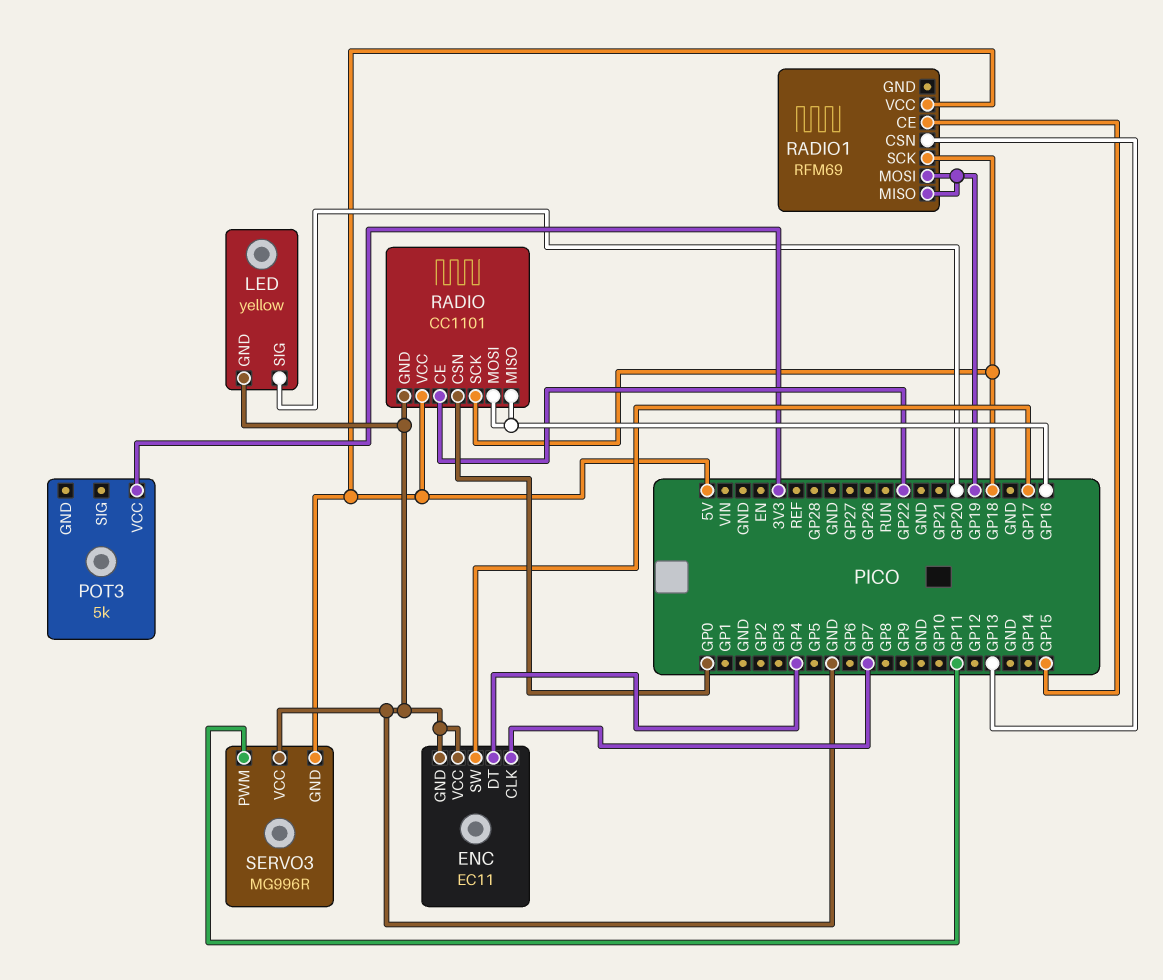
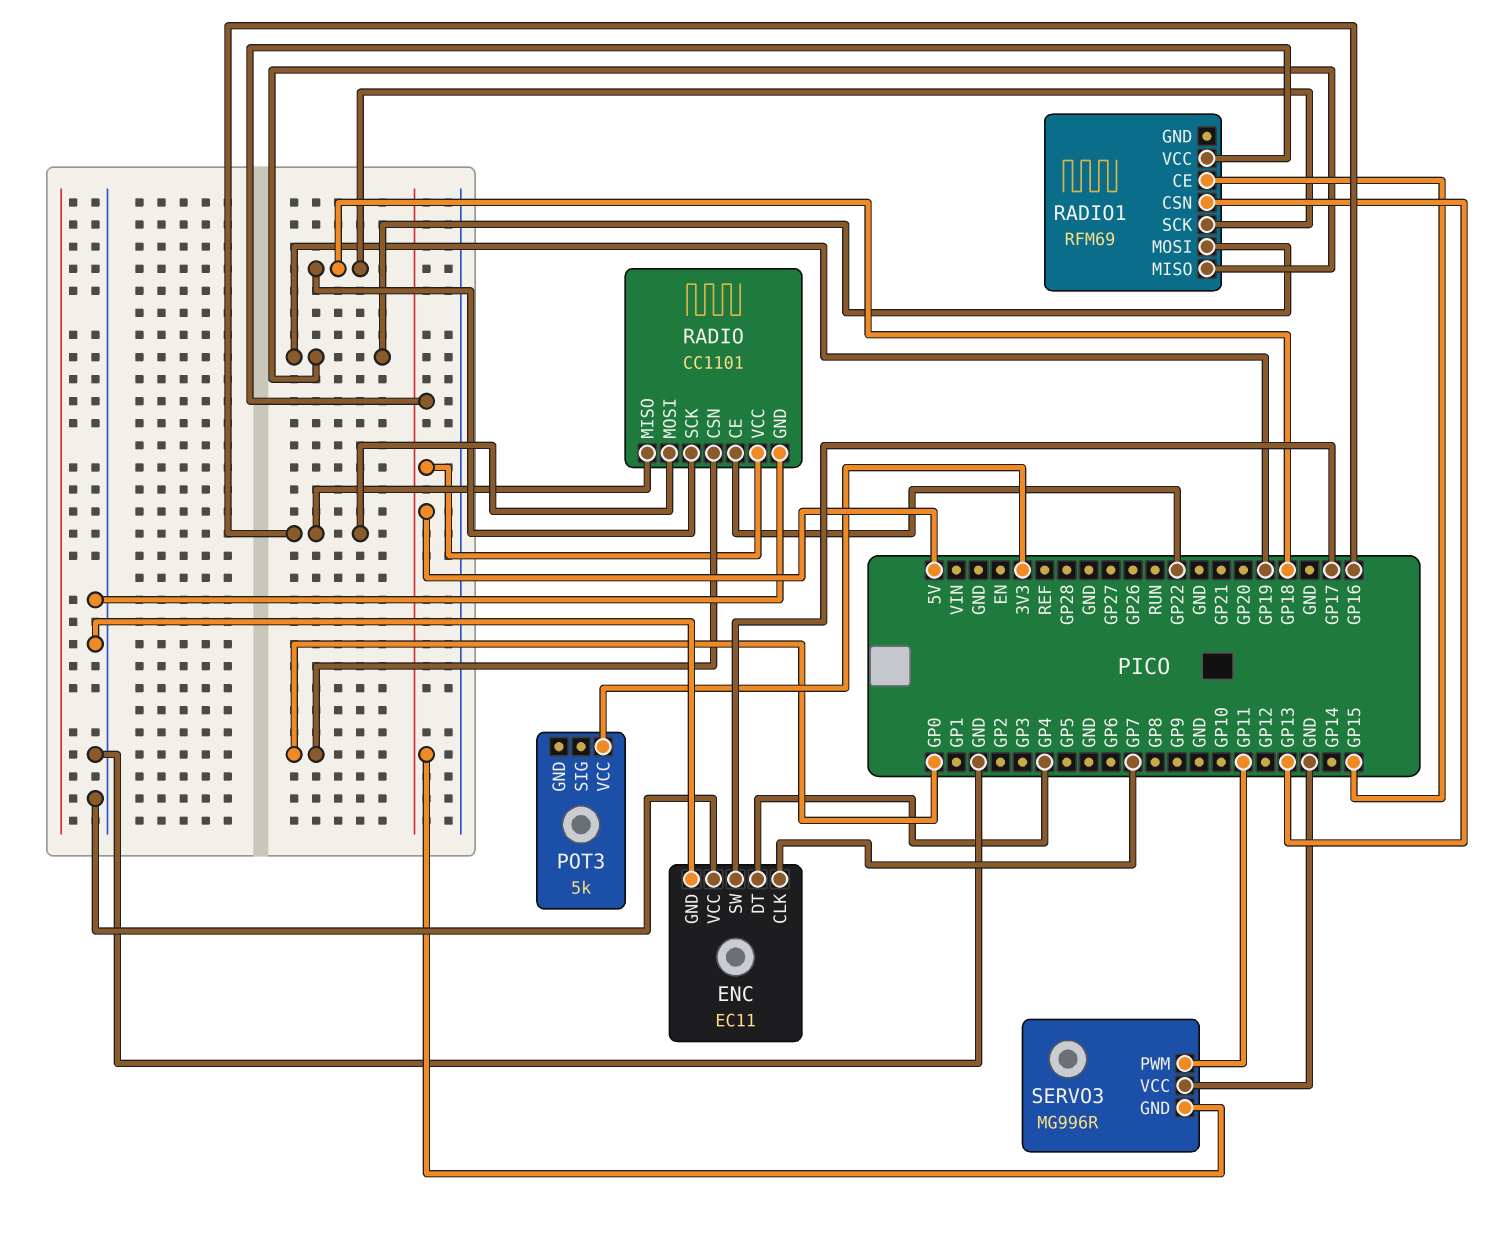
LED: yellow -> none
LED pin GND: GND -> none
LED pin SIG: GP20 -> none

